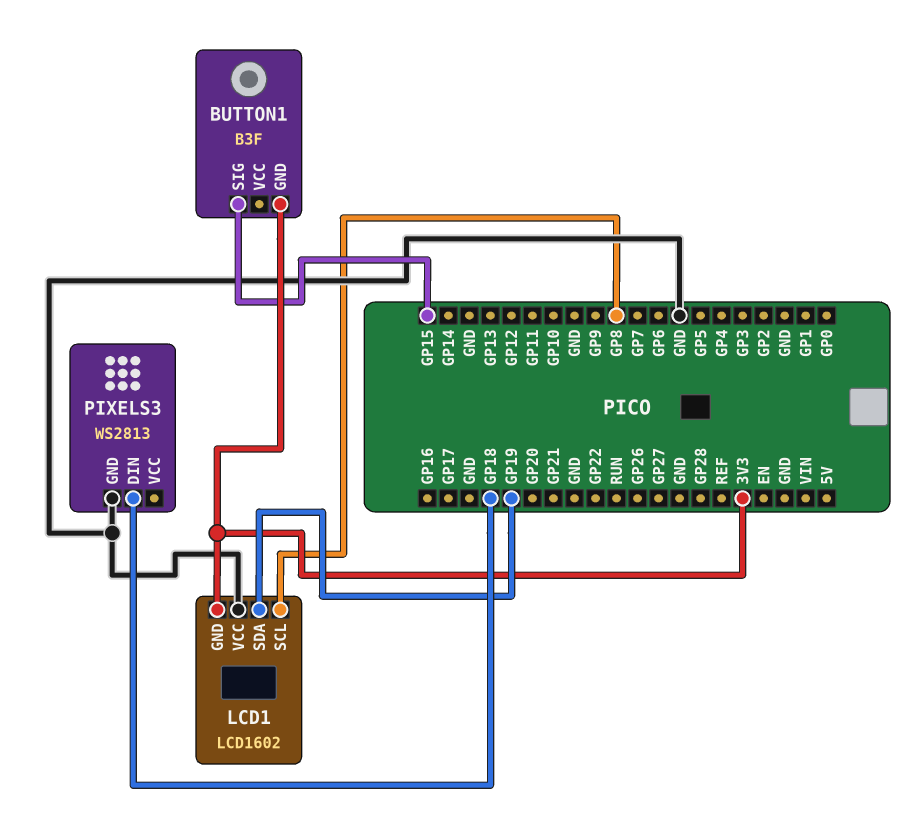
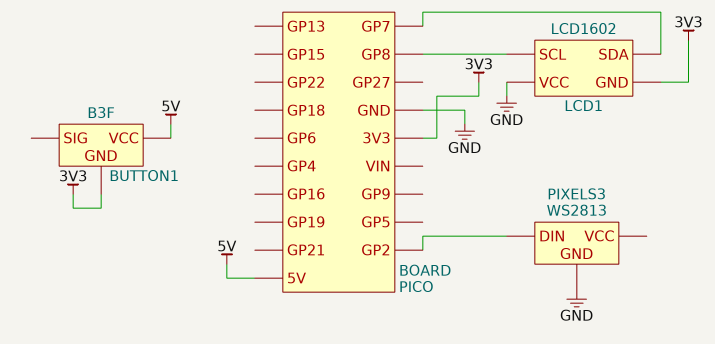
BUTTON1 pin SIG: GP15 -> none
BUTTON1 pin VCC: none -> 5V
LCD1 pin SDA: GP19 -> GP7
PIXELS3 pin DIN: GP18 -> GP2

